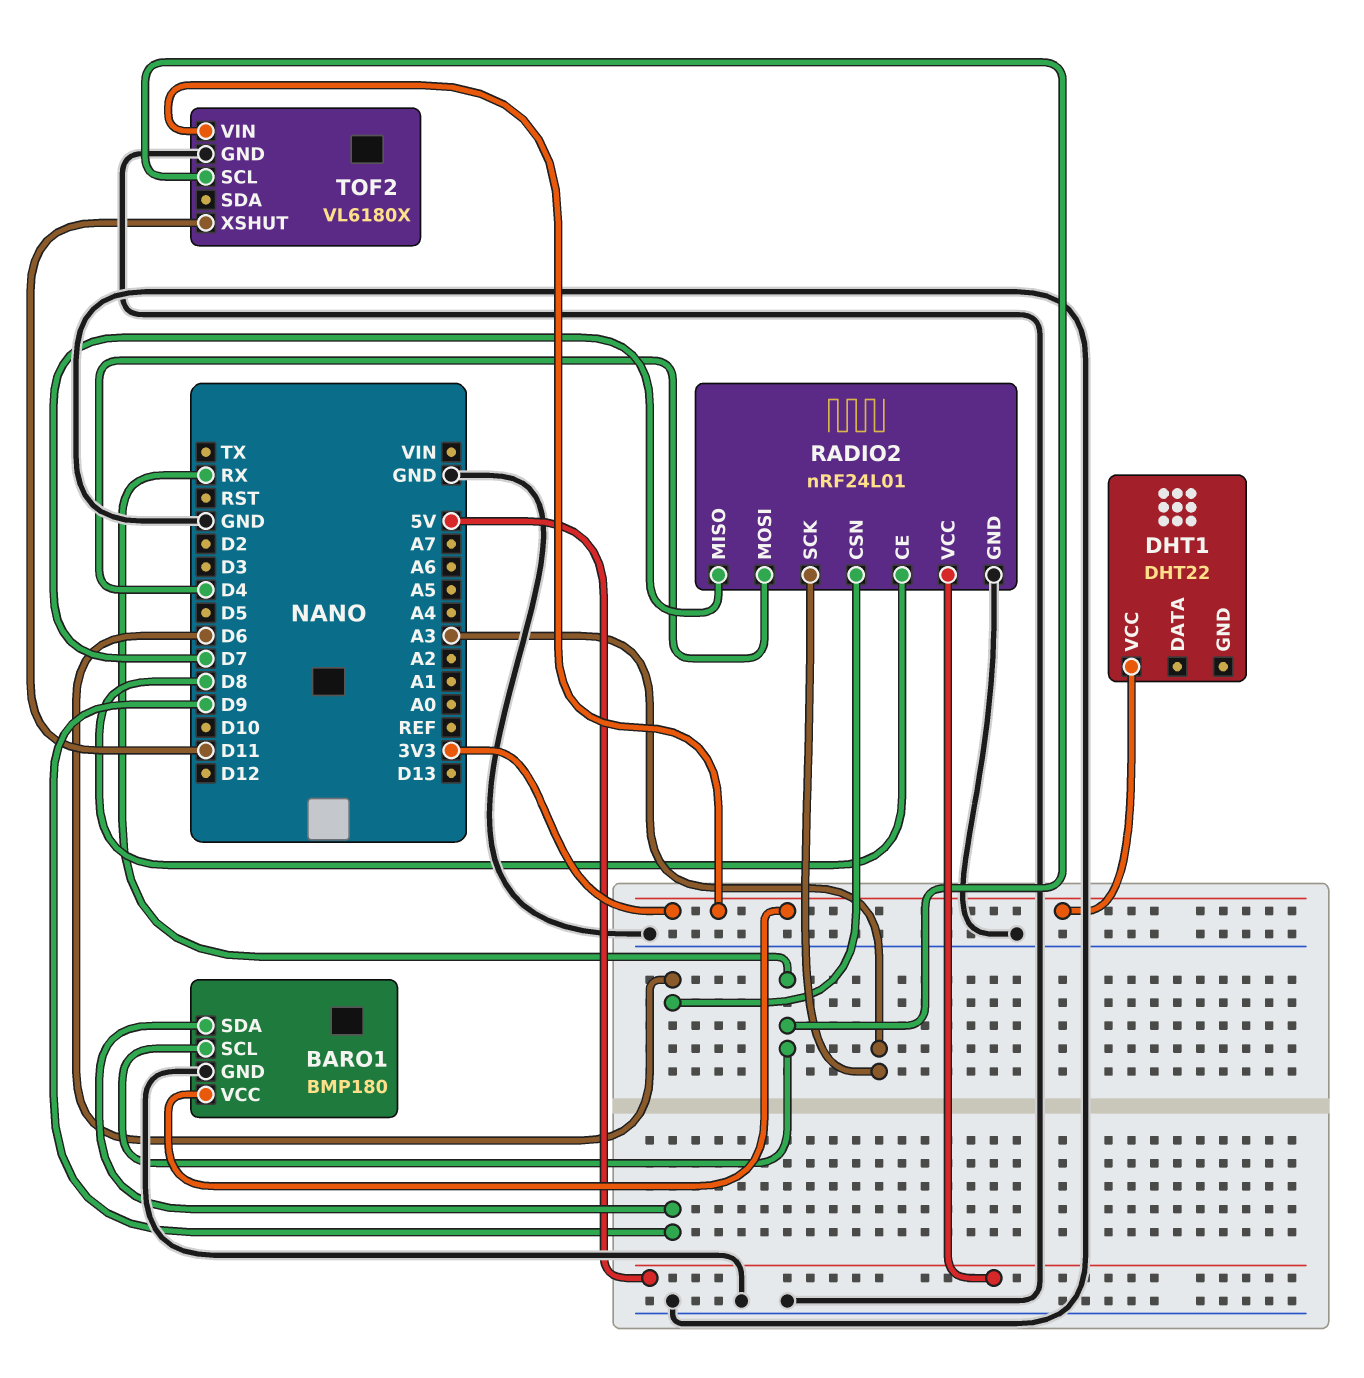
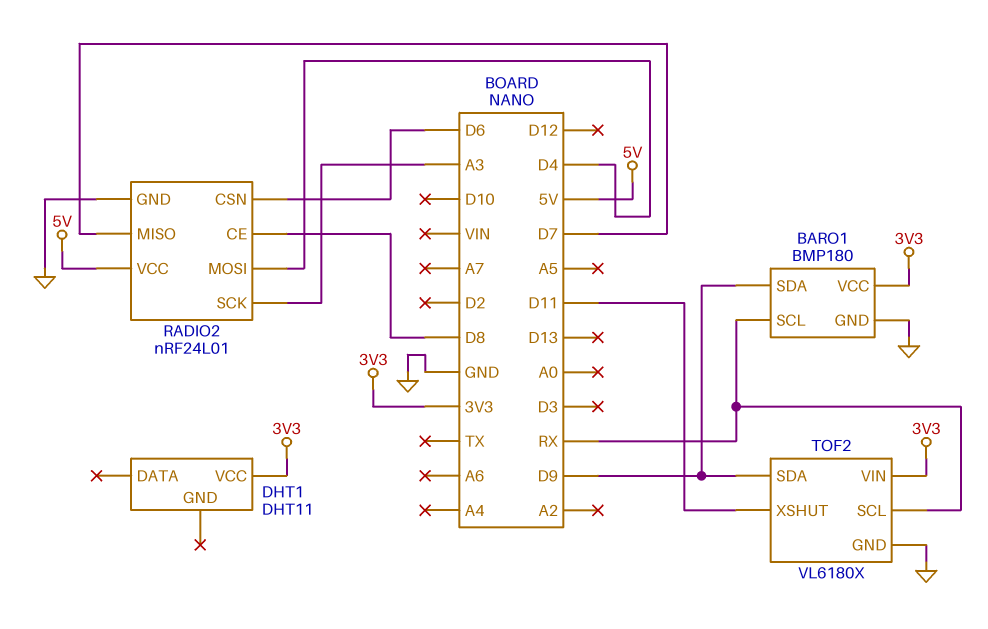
DHT1: DHT22 -> DHT11
TOF2 pin SDA: none -> D9

